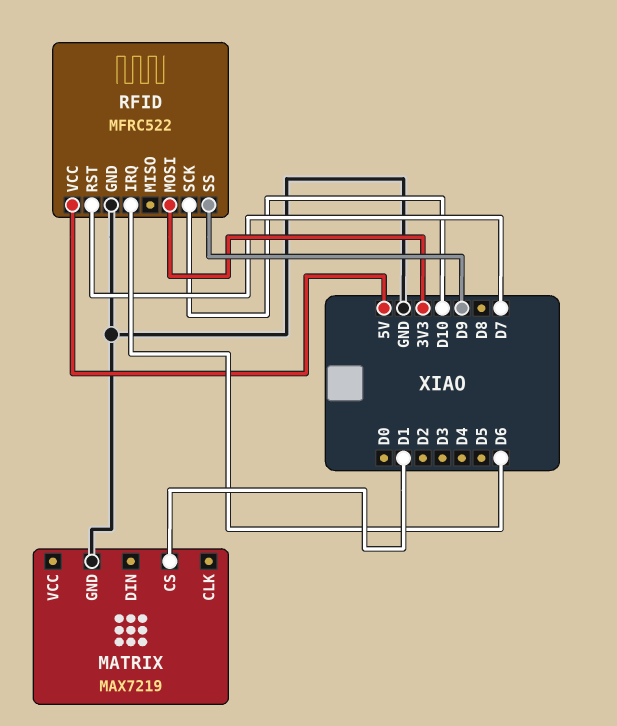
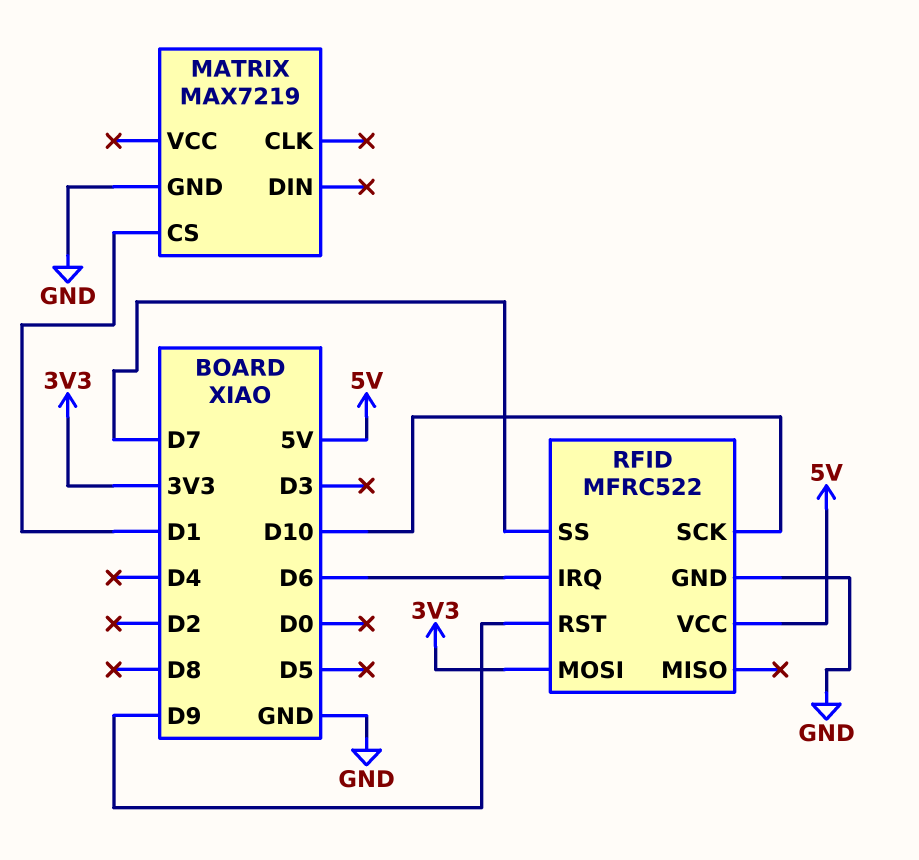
RFID pin RST: D7 -> D9
RFID pin SS: D9 -> D7

